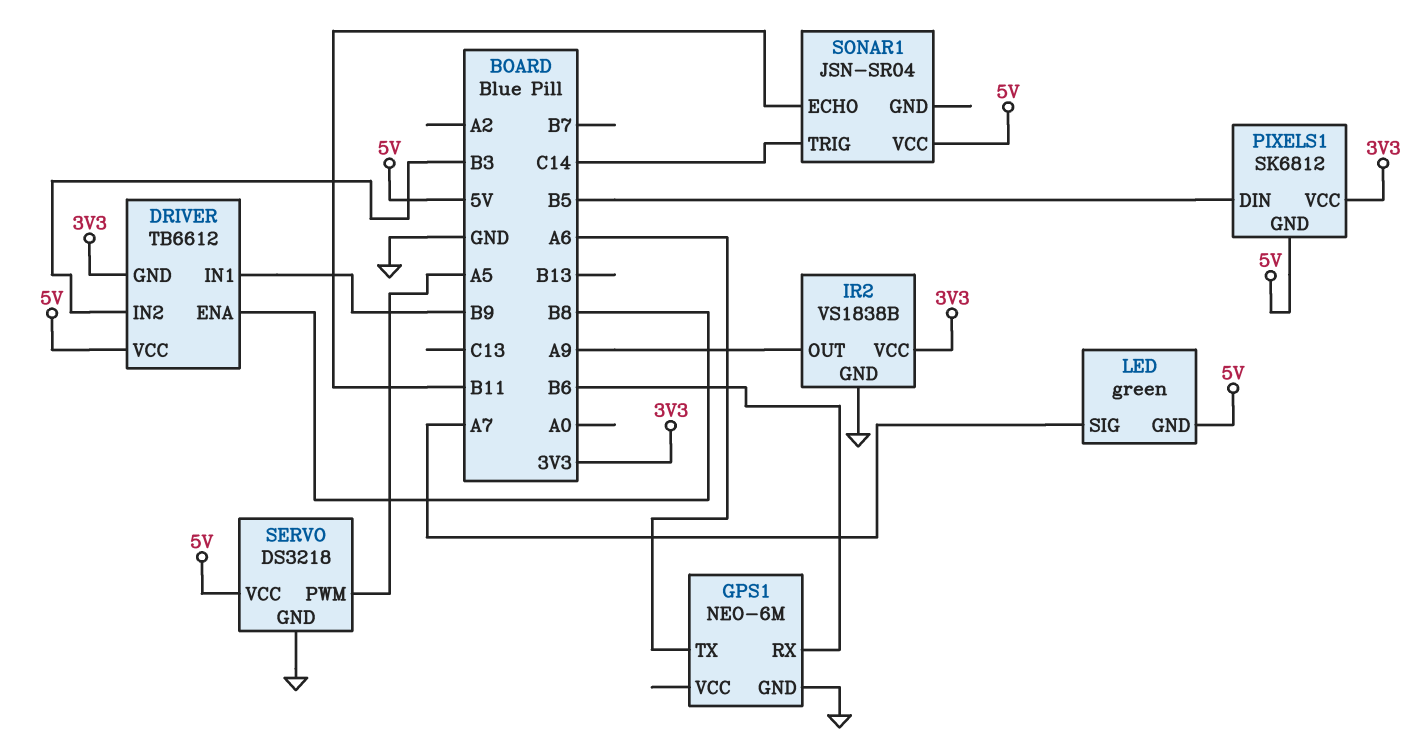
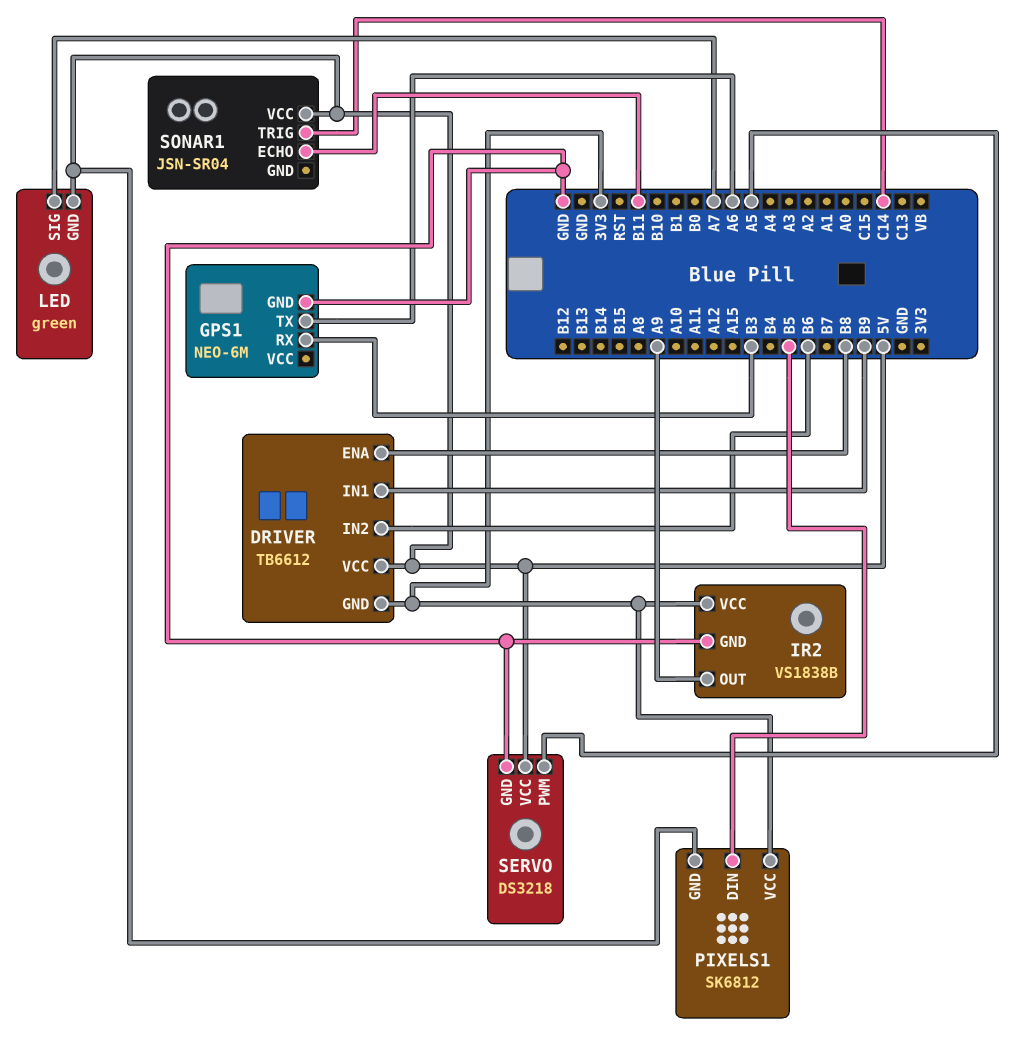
DRIVER pin IN2: B3 -> B6
GPS1 pin RX: B6 -> B3

